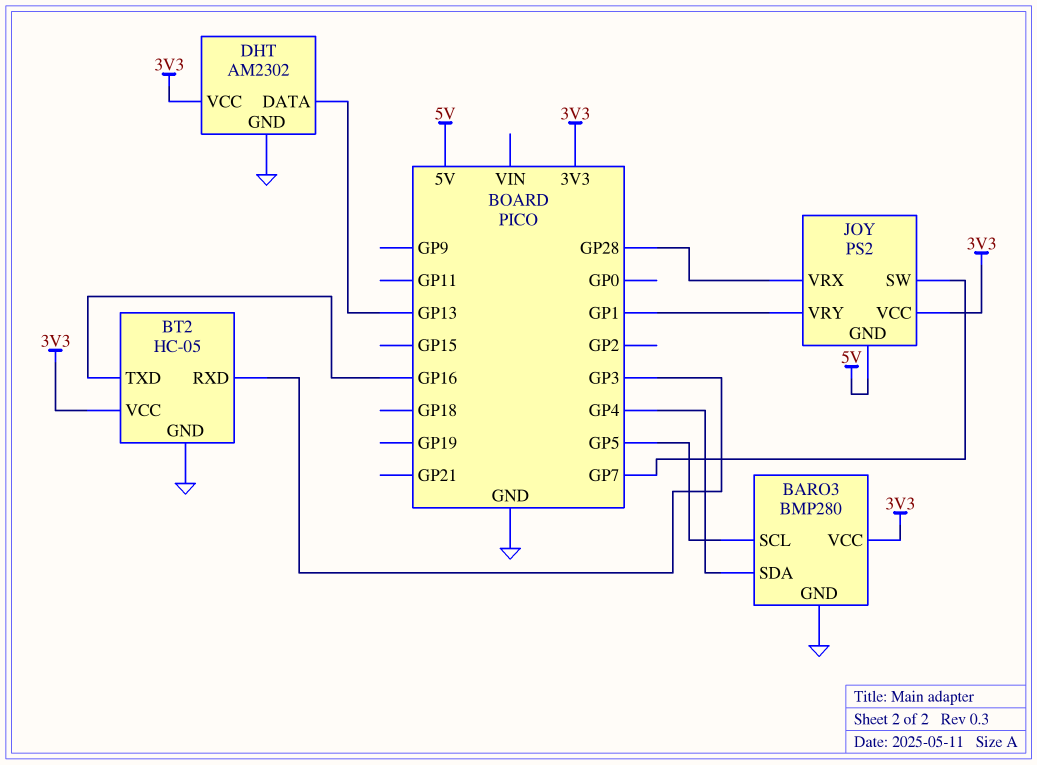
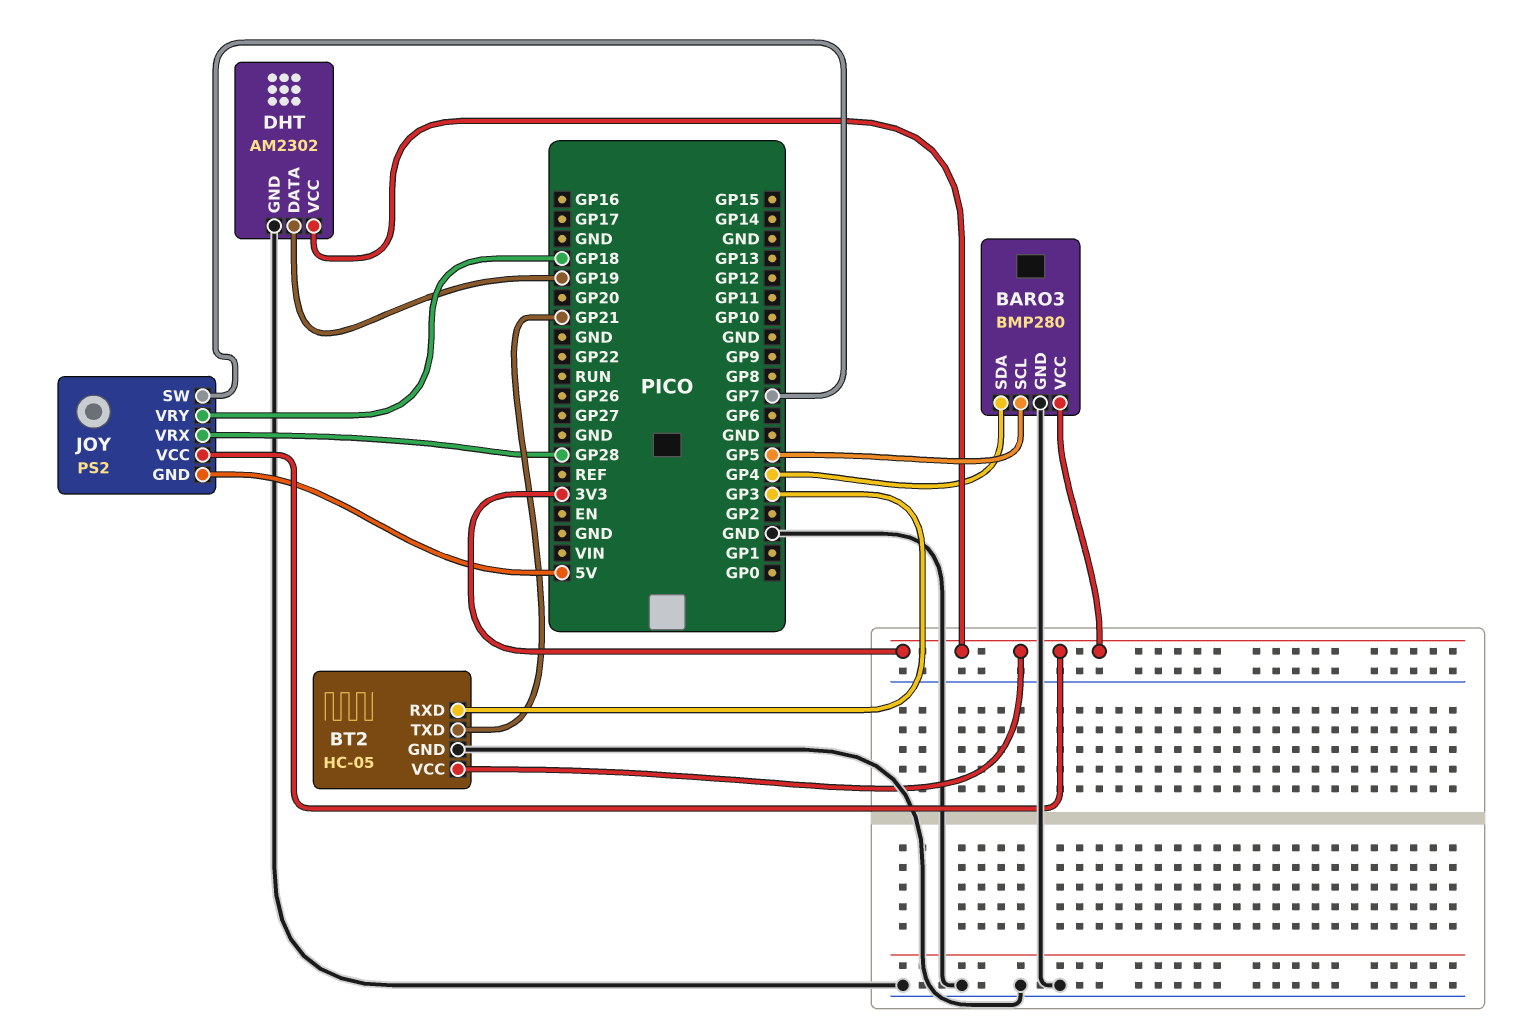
BT2 pin TXD: GP16 -> GP21
DHT pin DATA: GP13 -> GP19
JOY pin VRY: GP1 -> GP18

